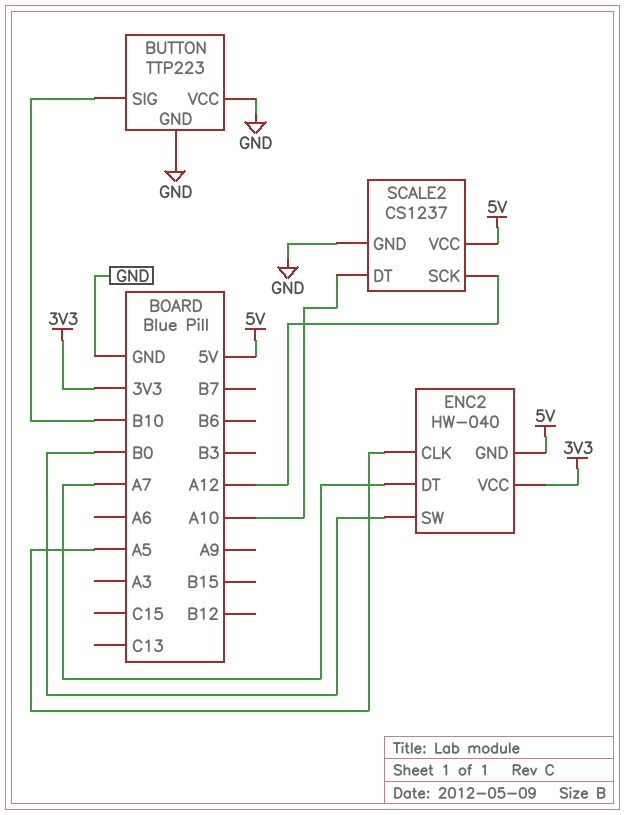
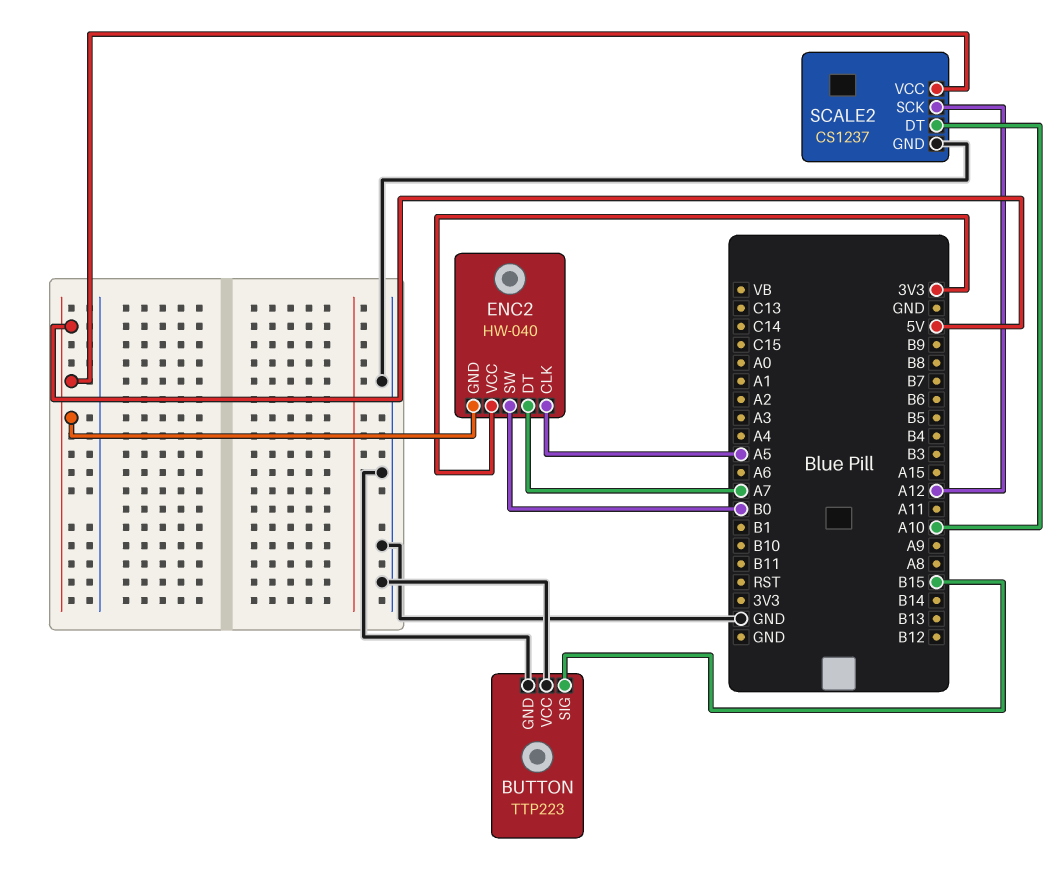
BUTTON pin SIG: B10 -> B15

